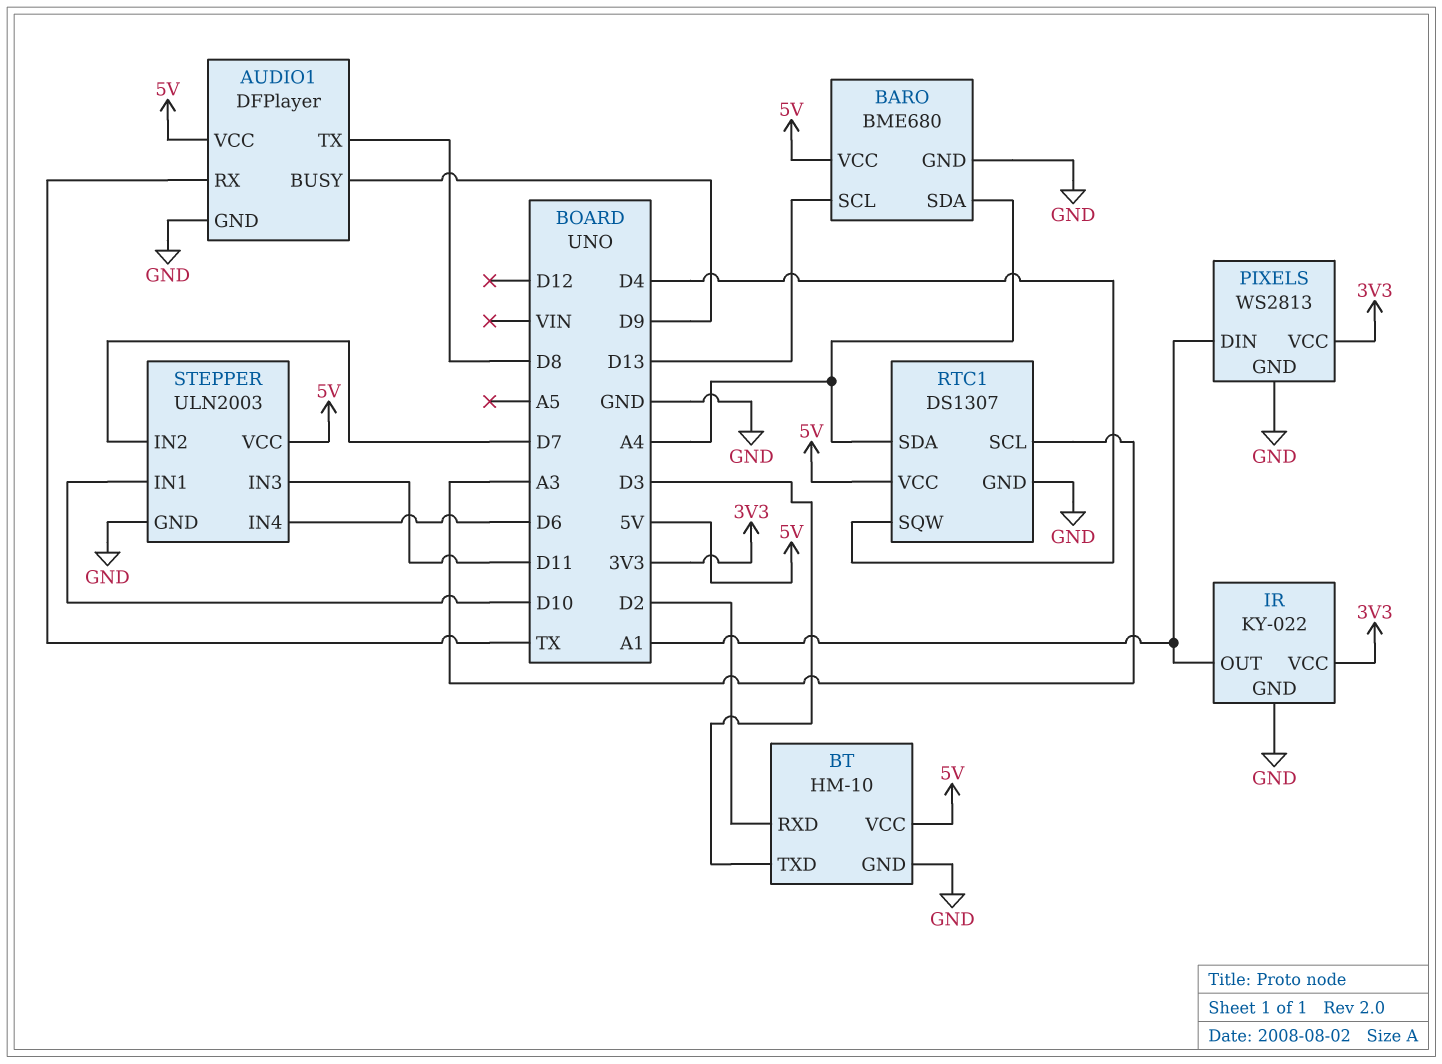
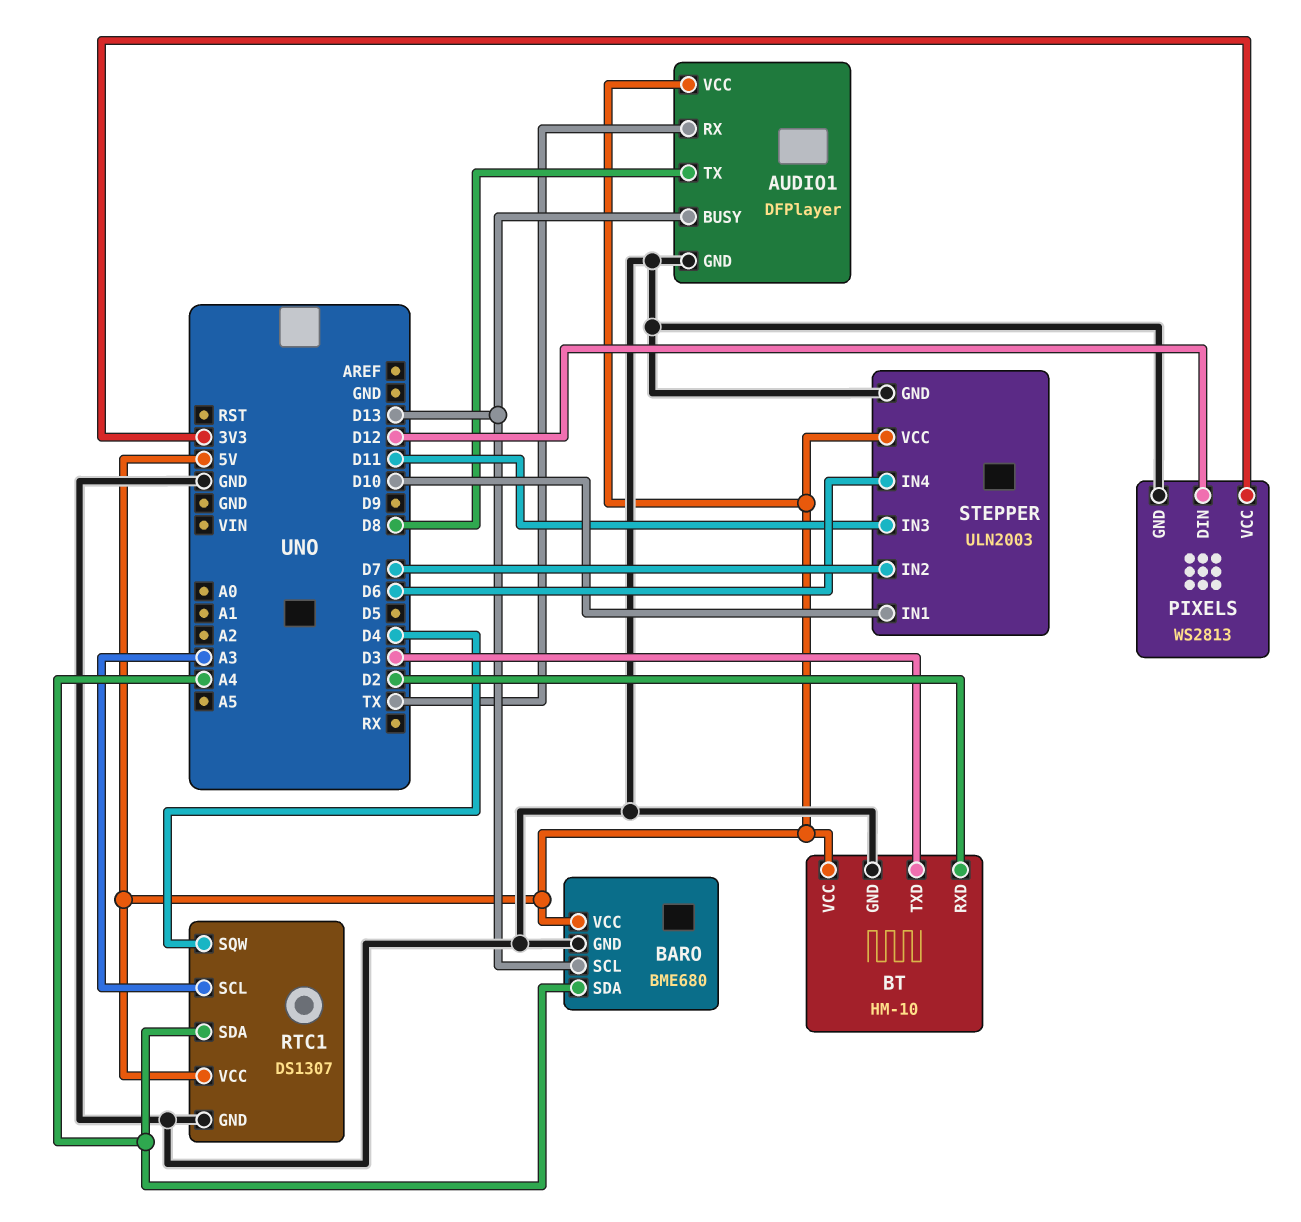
AUDIO1 pin BUSY: D9 -> D13
IR: KY-022 -> none
IR pin GND: GND -> none
IR pin OUT: A1 -> none
IR pin VCC: 3V3 -> none
PIXELS pin DIN: A1 -> D12

